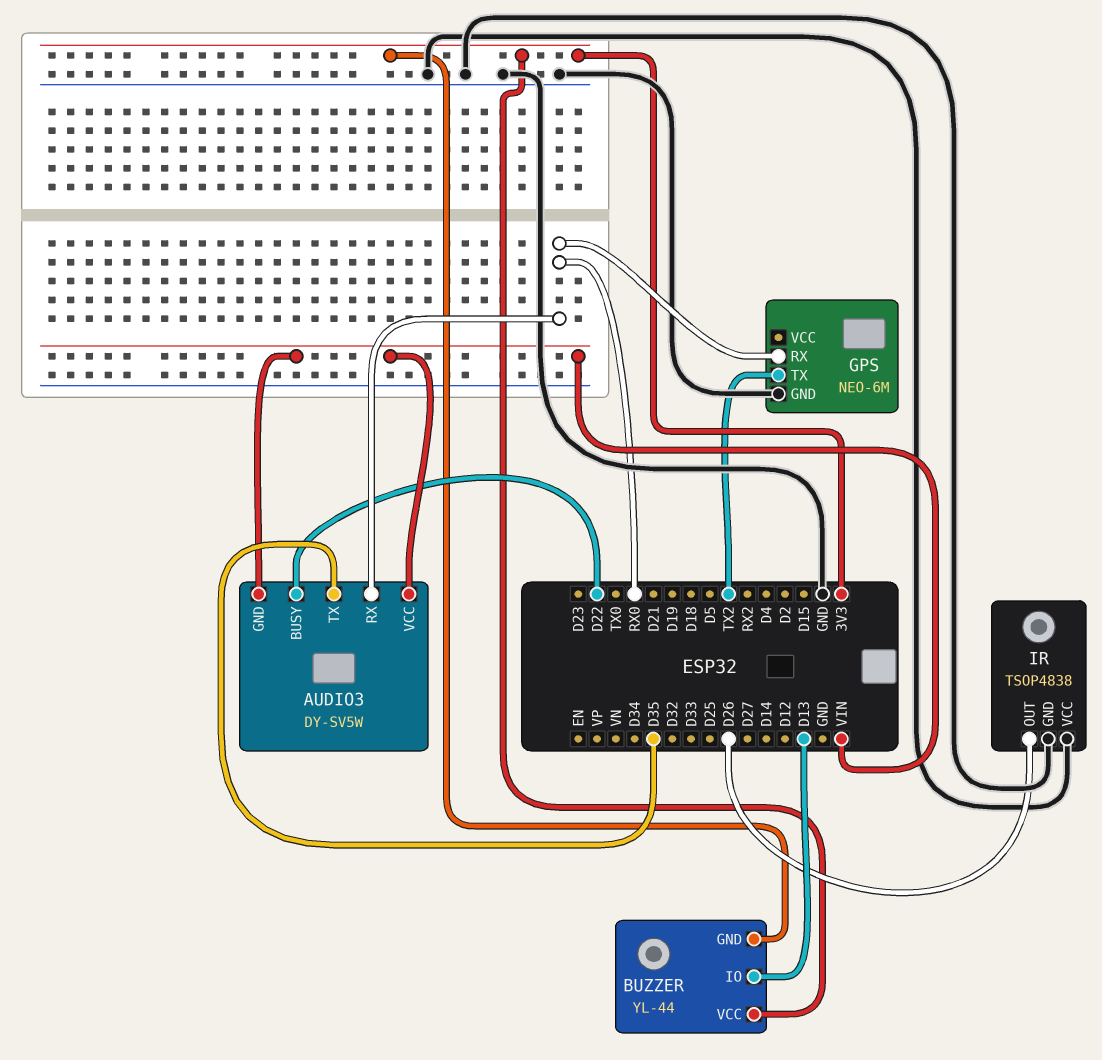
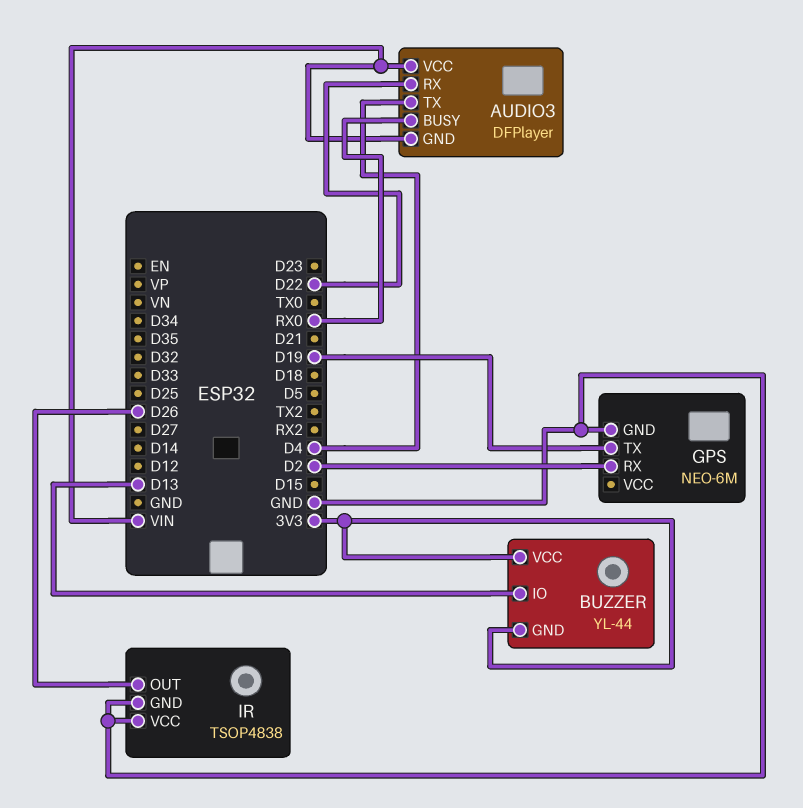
AUDIO3: DY-SV5W -> DFPlayer
AUDIO3 pin BUSY: D22 -> RX0
AUDIO3 pin RX: RX0 -> D22
AUDIO3 pin TX: D35 -> D4
GPS pin RX: RX0 -> D2
GPS pin TX: TX2 -> D19

